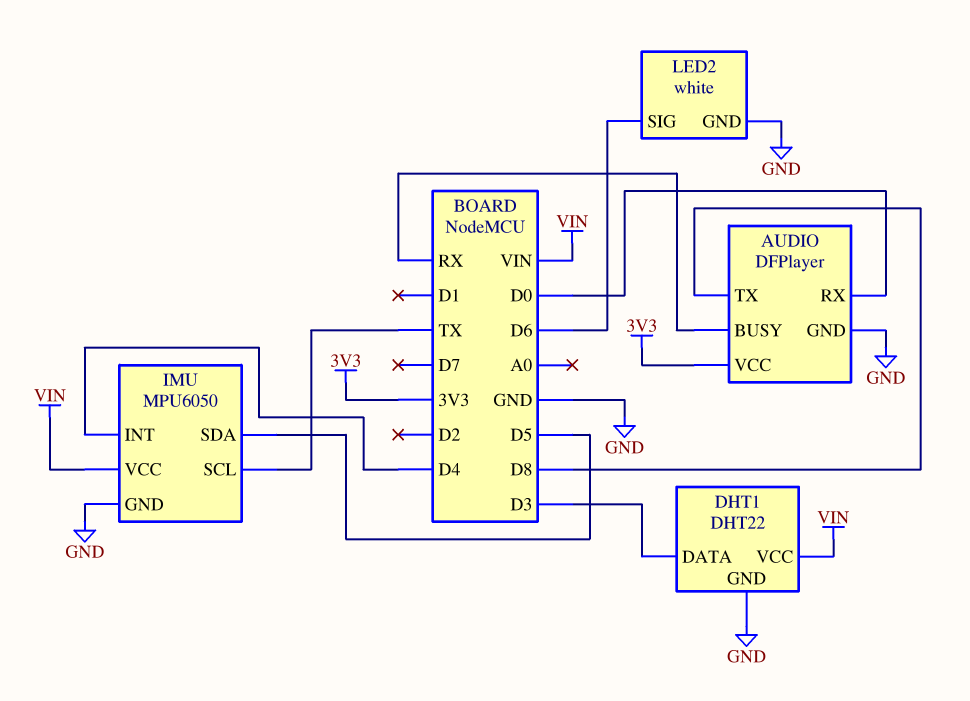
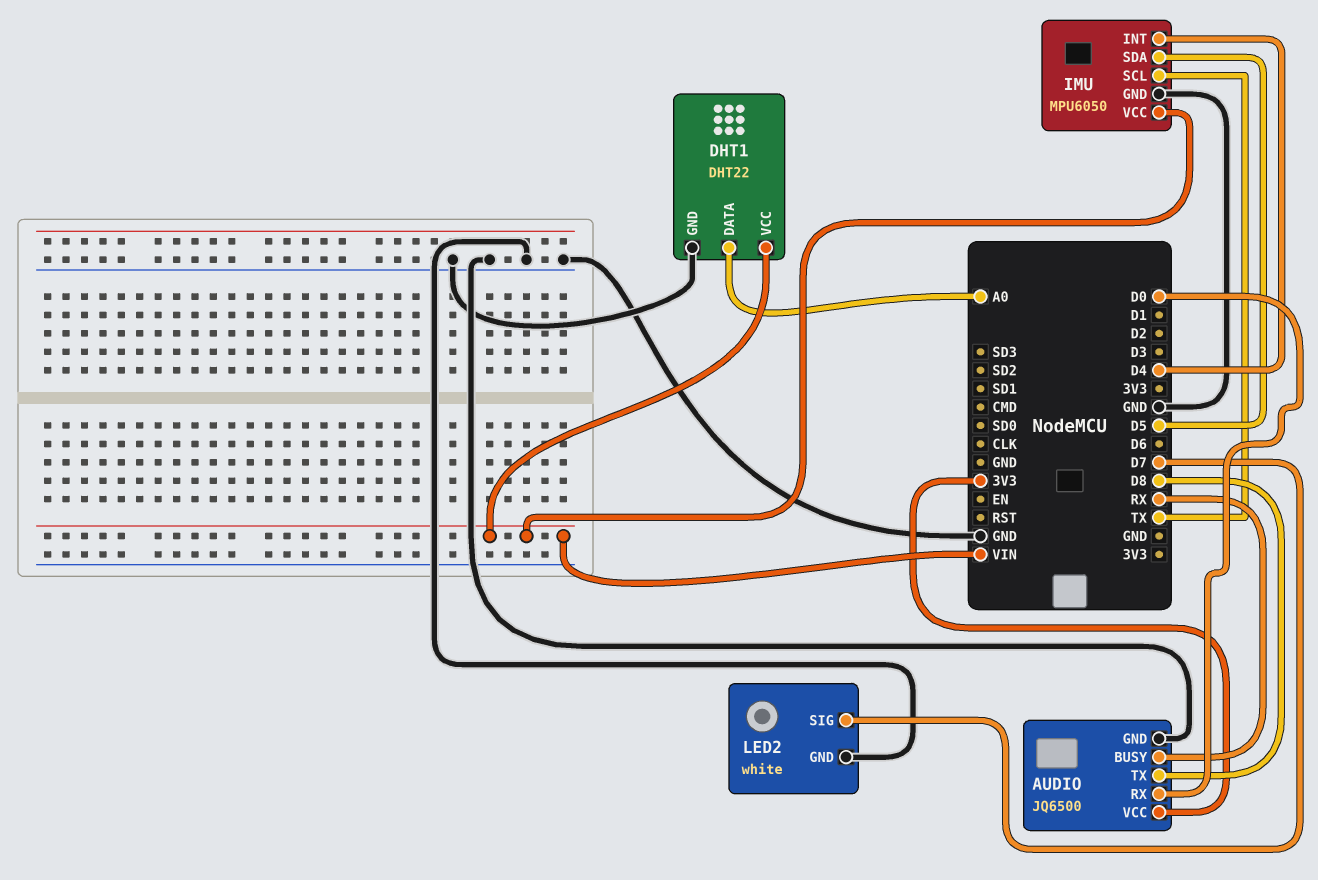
AUDIO: DFPlayer -> JQ6500
DHT1 pin DATA: D3 -> A0
LED2 pin SIG: D6 -> D7

